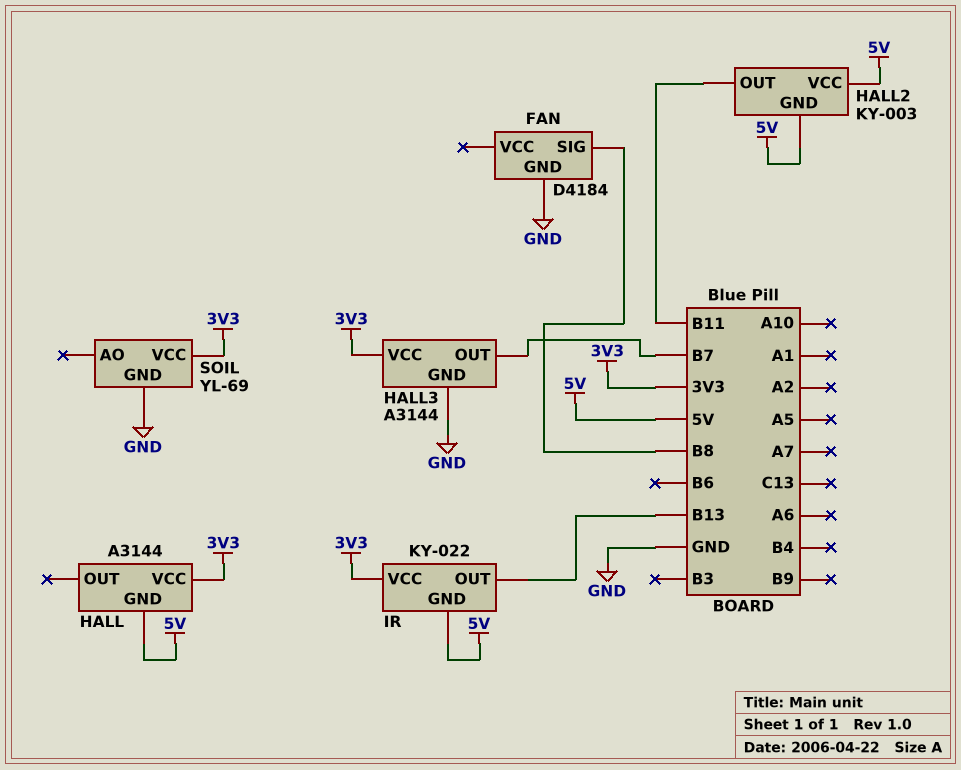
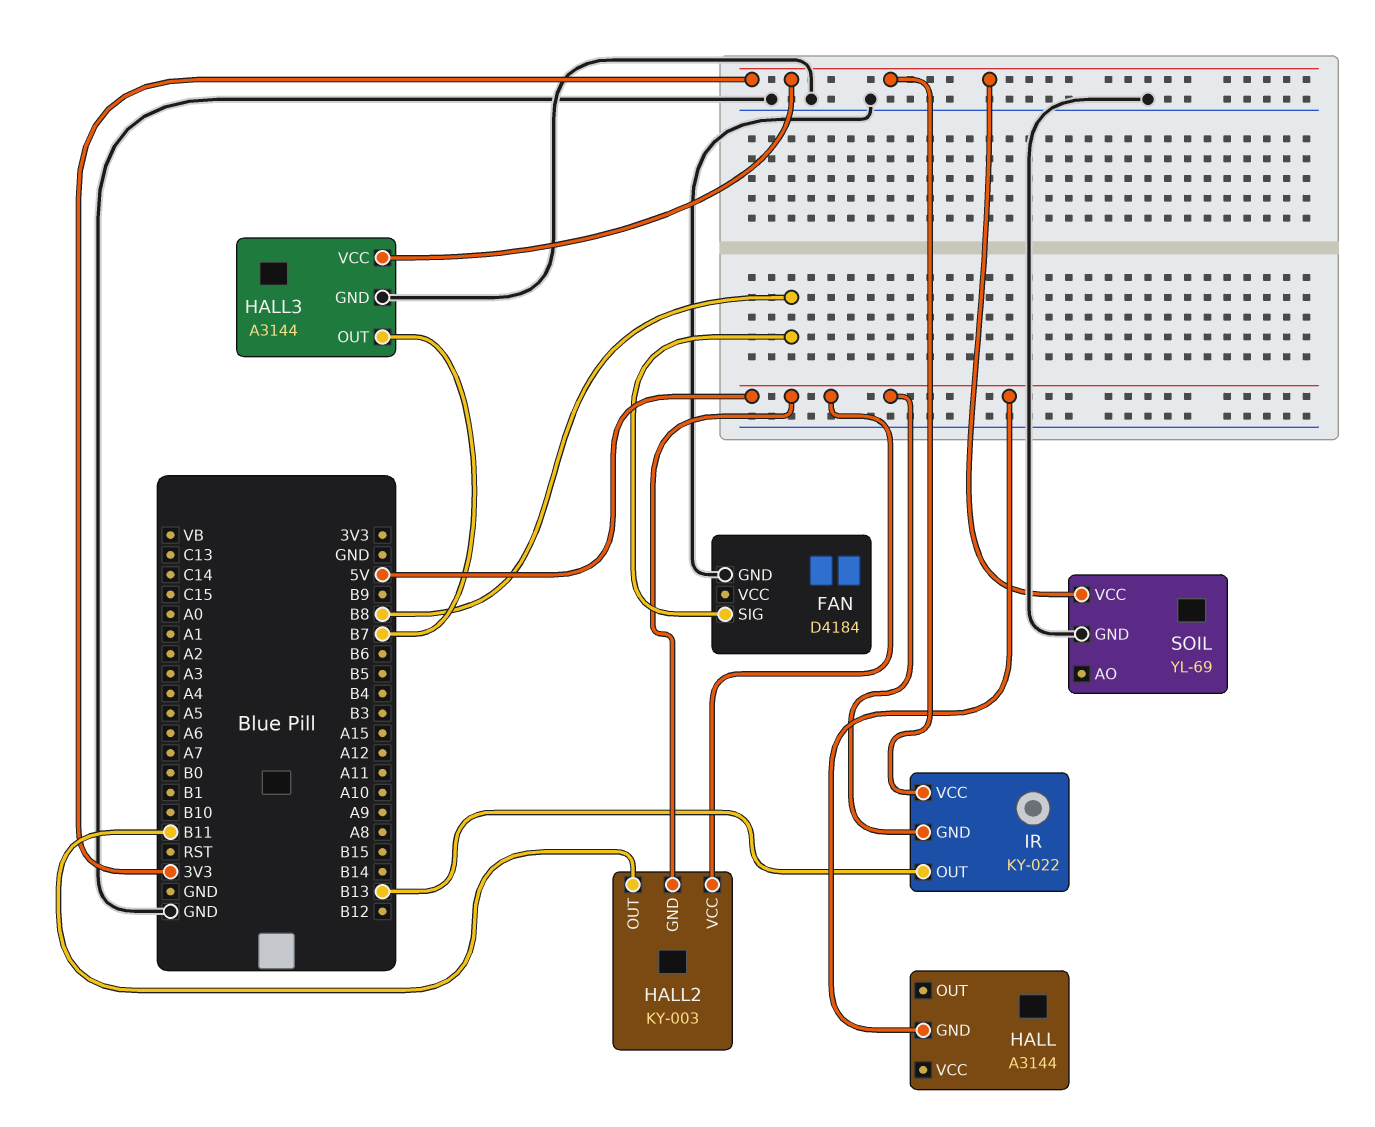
HALL pin VCC: 3V3 -> none

